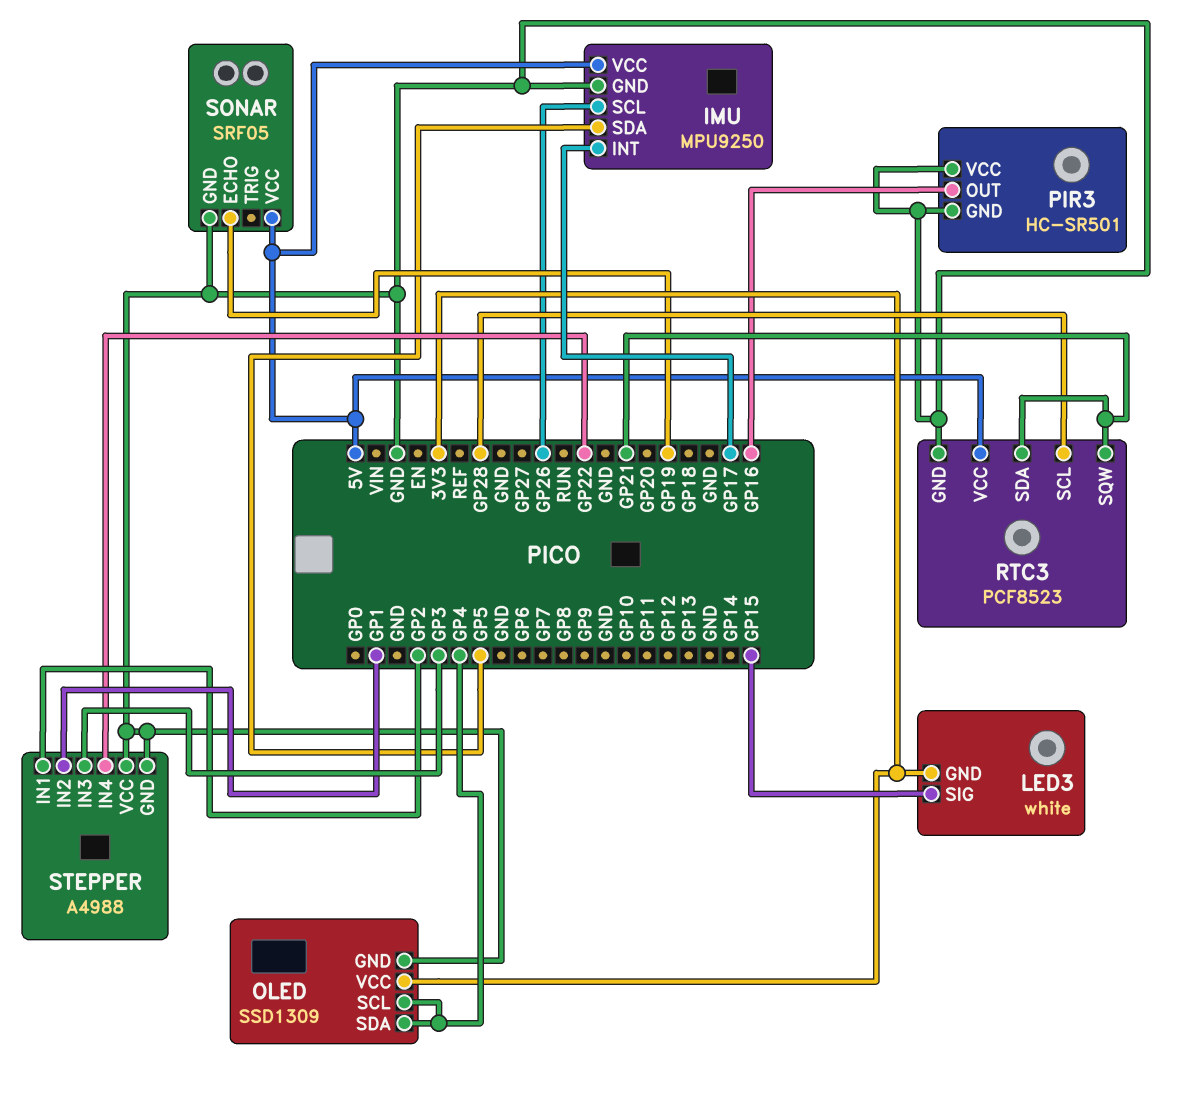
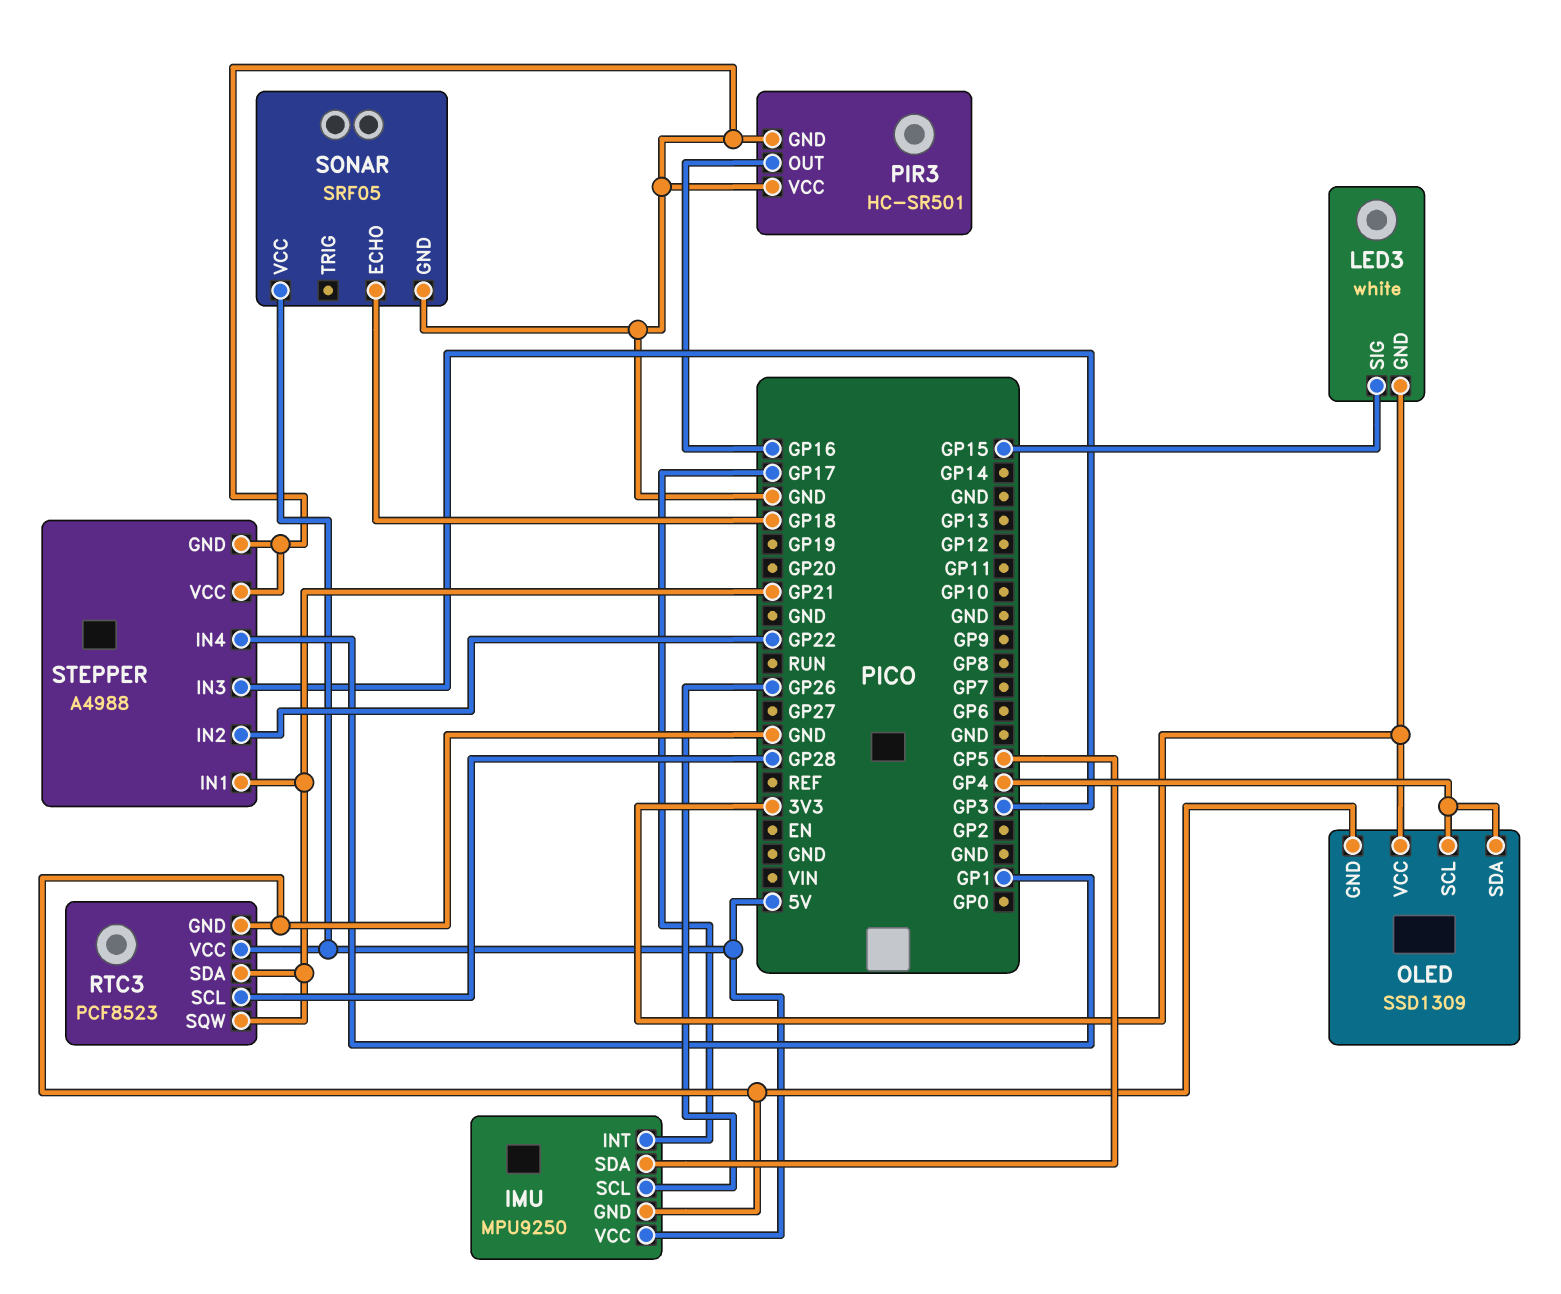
SONAR pin ECHO: GP19 -> GP18
STEPPER pin IN1: GP2 -> GP21
STEPPER pin IN2: GP1 -> GP22
STEPPER pin IN4: GP22 -> GP1

